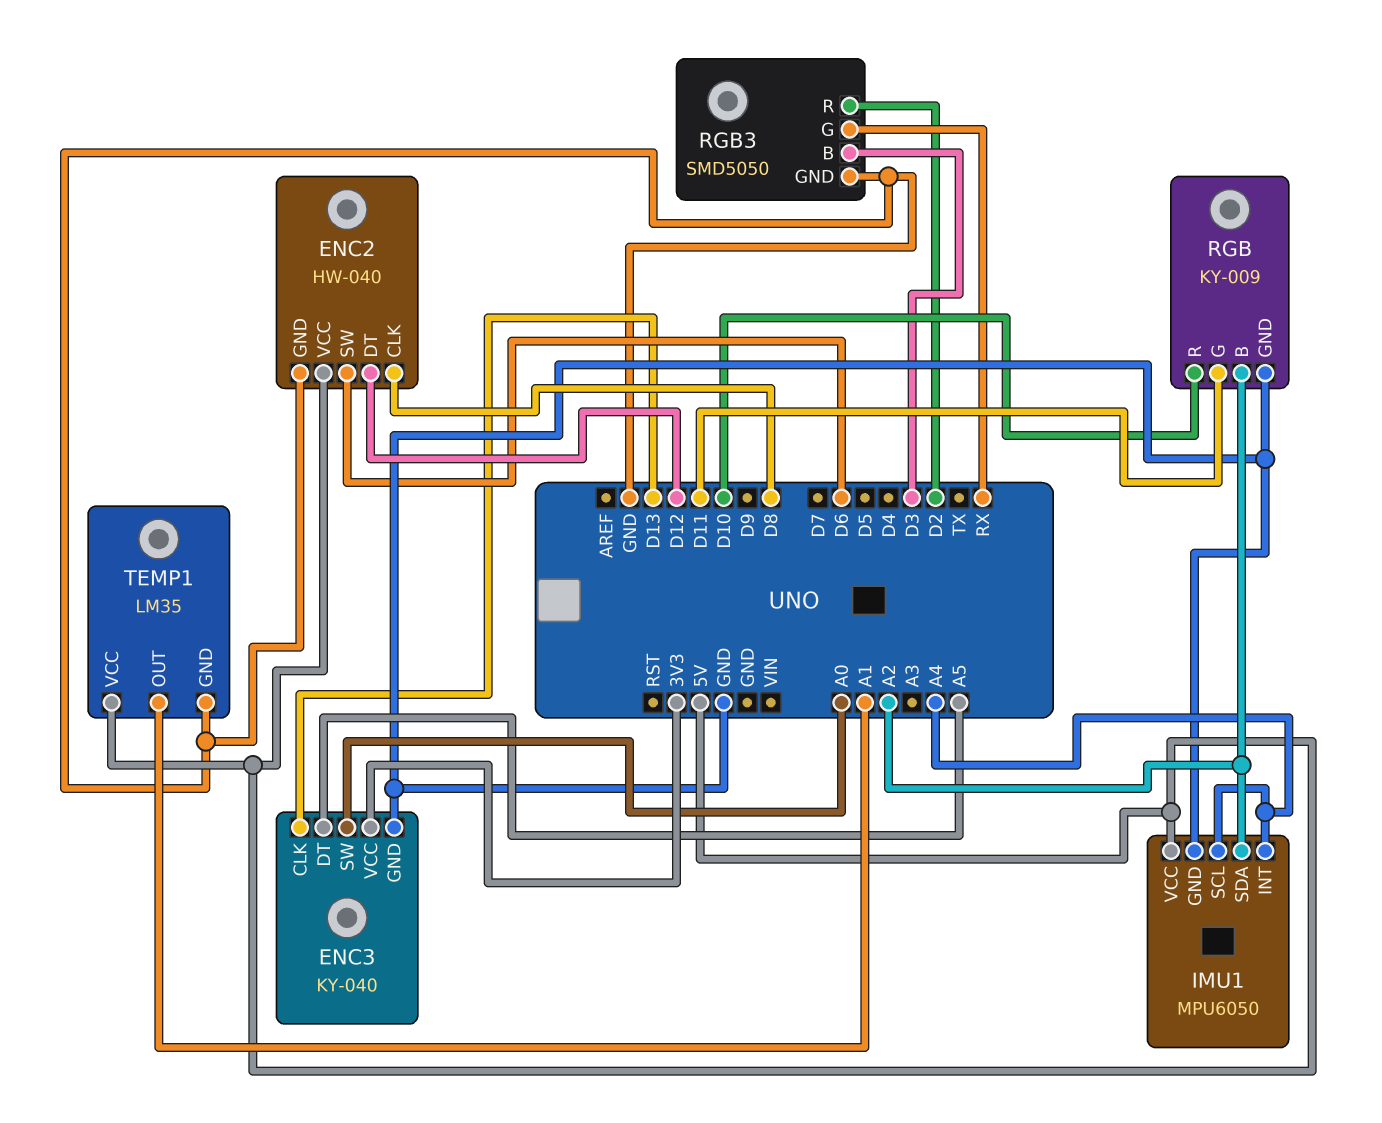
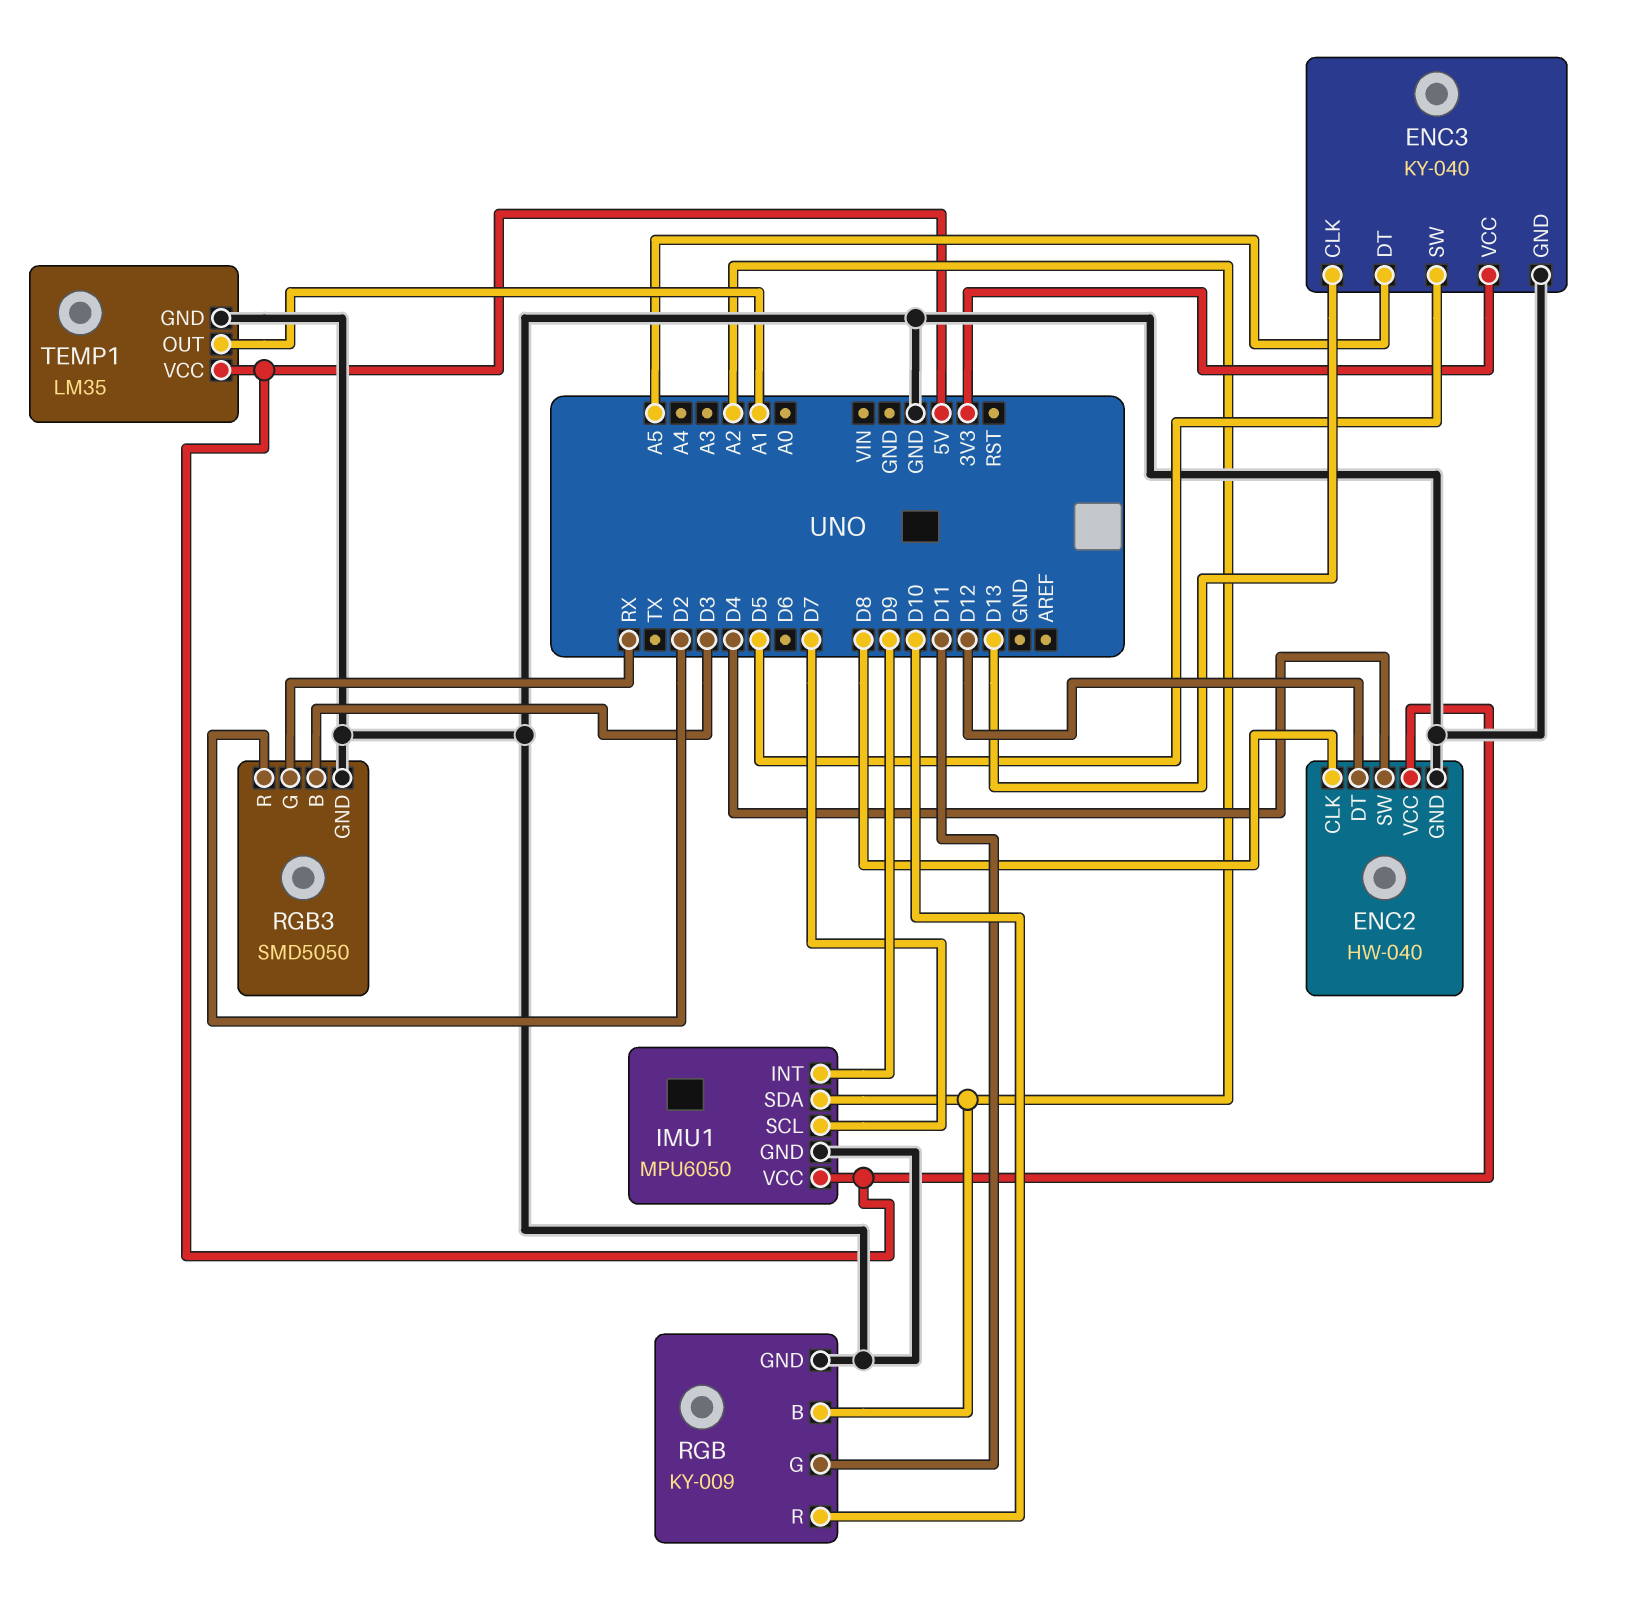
ENC2 pin SW: D6 -> D4
ENC3 pin SW: A0 -> D5
IMU1 pin INT: A4 -> D9
IMU1 pin SCL: A4 -> D7

